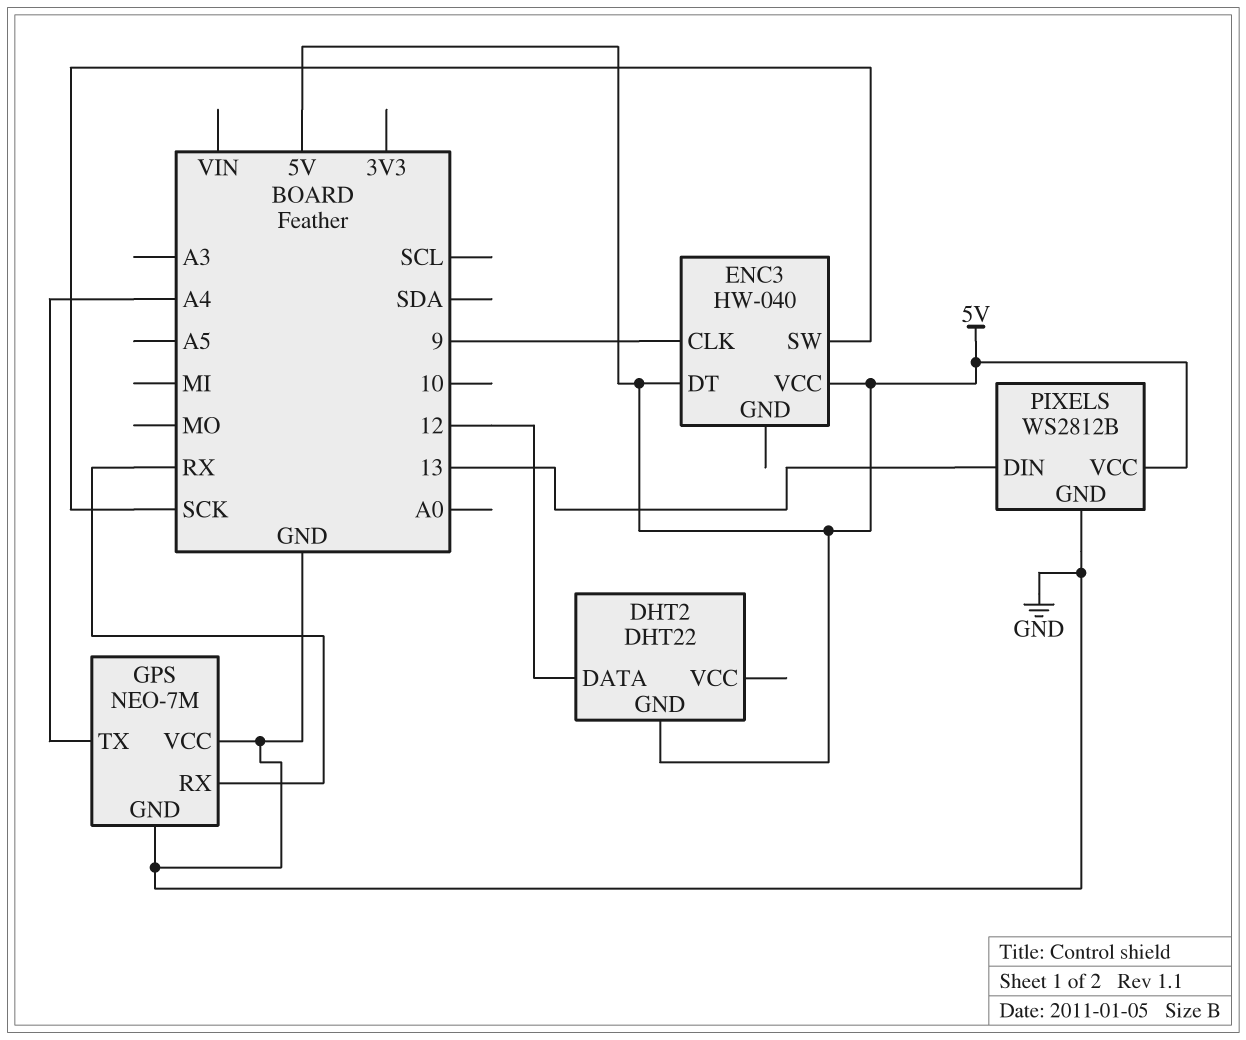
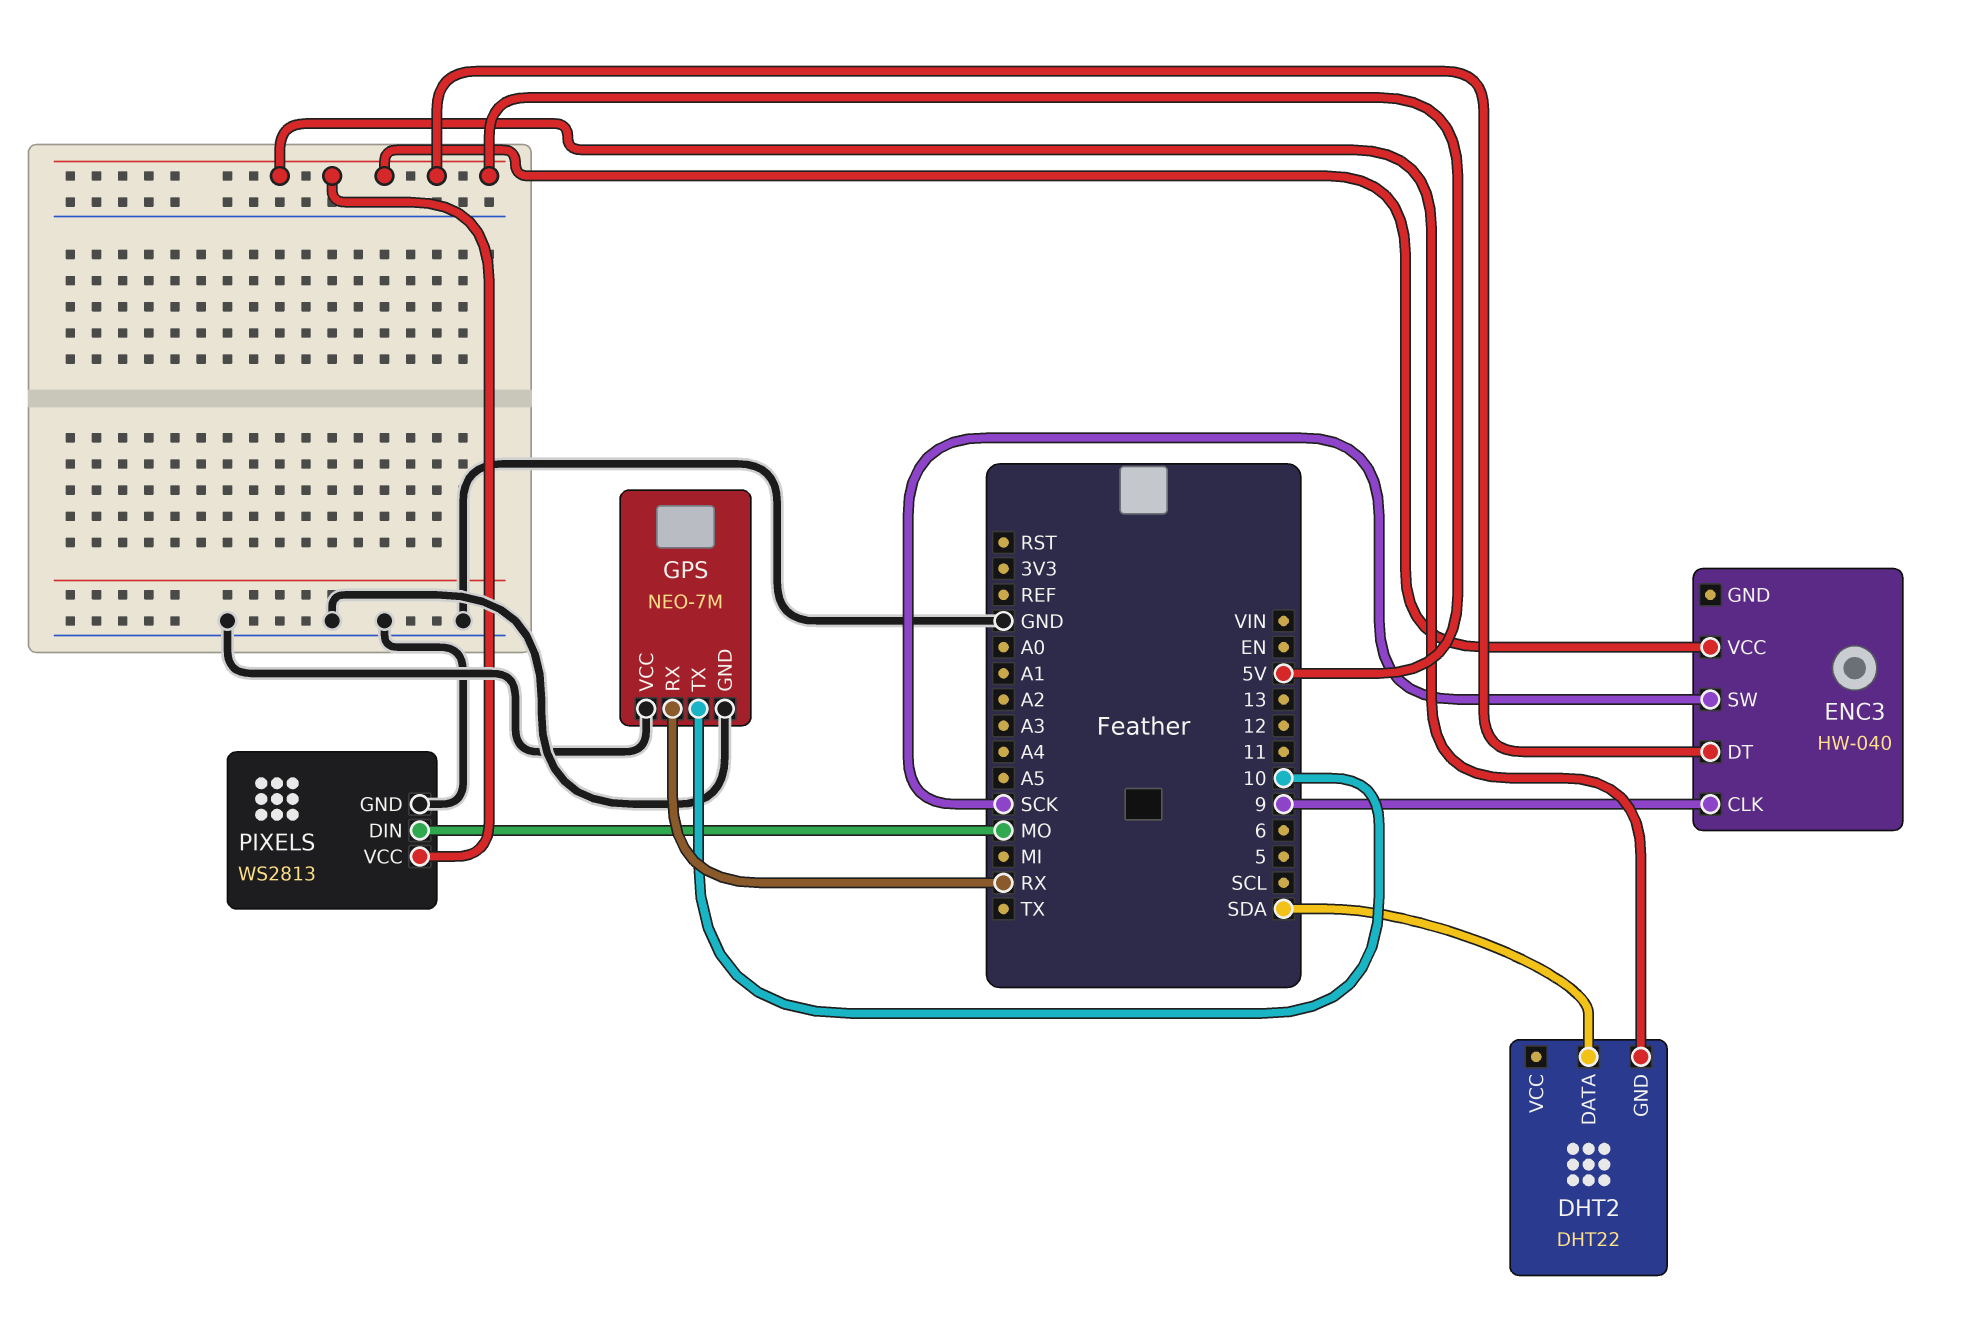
DHT2 pin DATA: 12 -> SDA
GPS pin TX: A4 -> 10
PIXELS: WS2812B -> WS2813
PIXELS pin DIN: 13 -> MO

